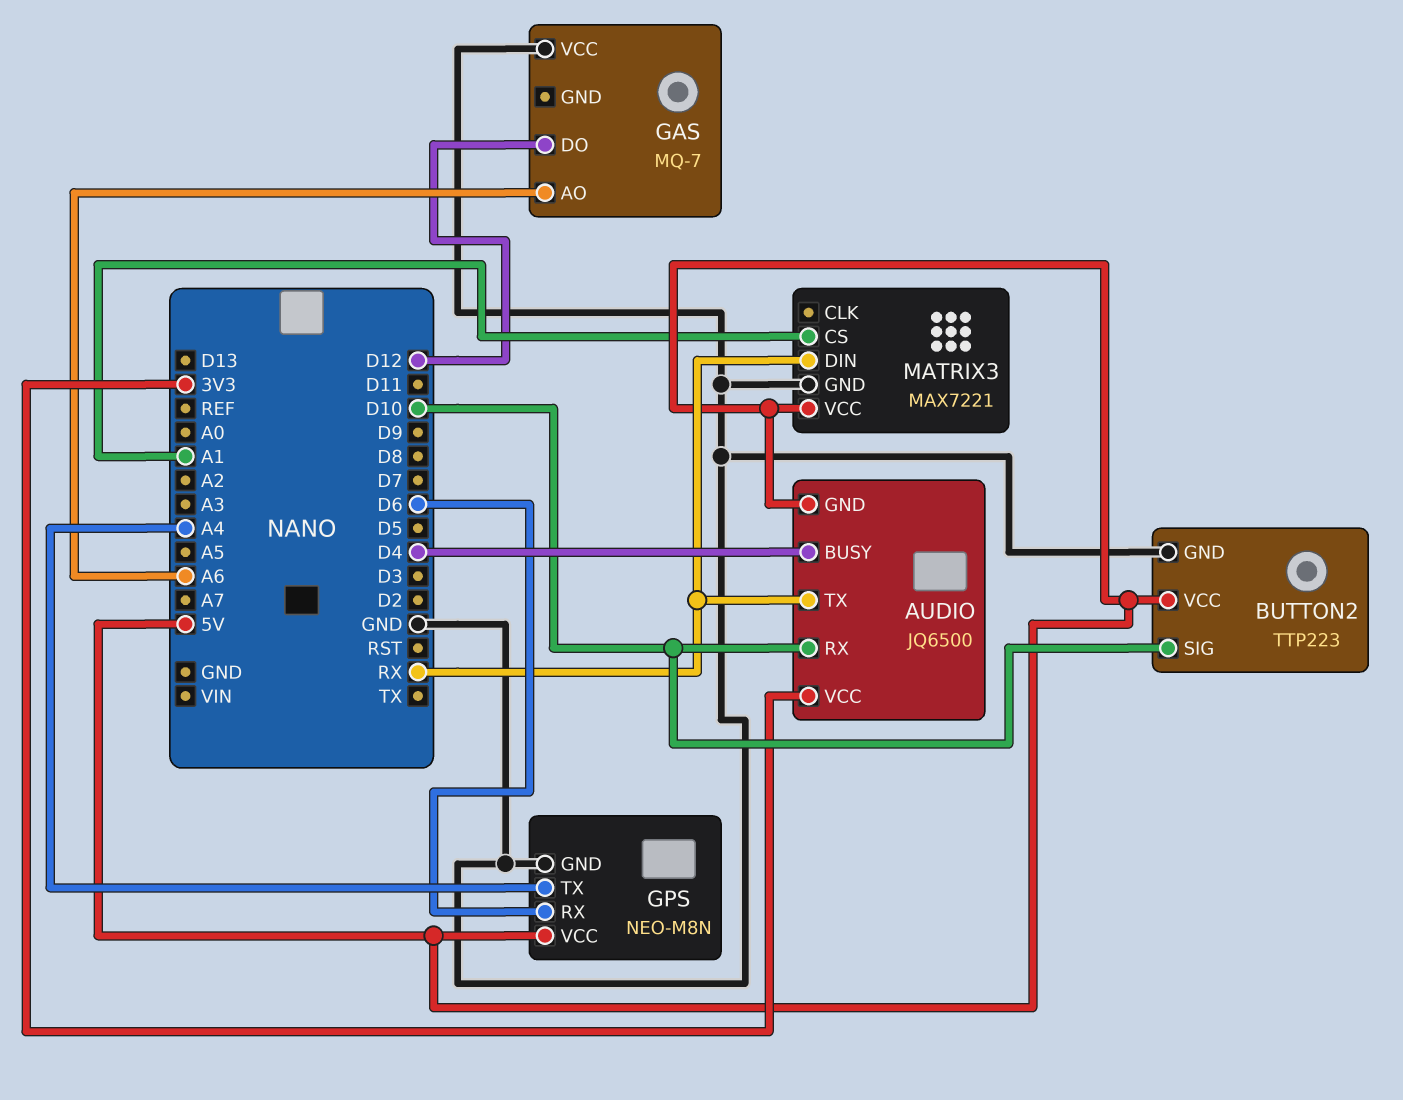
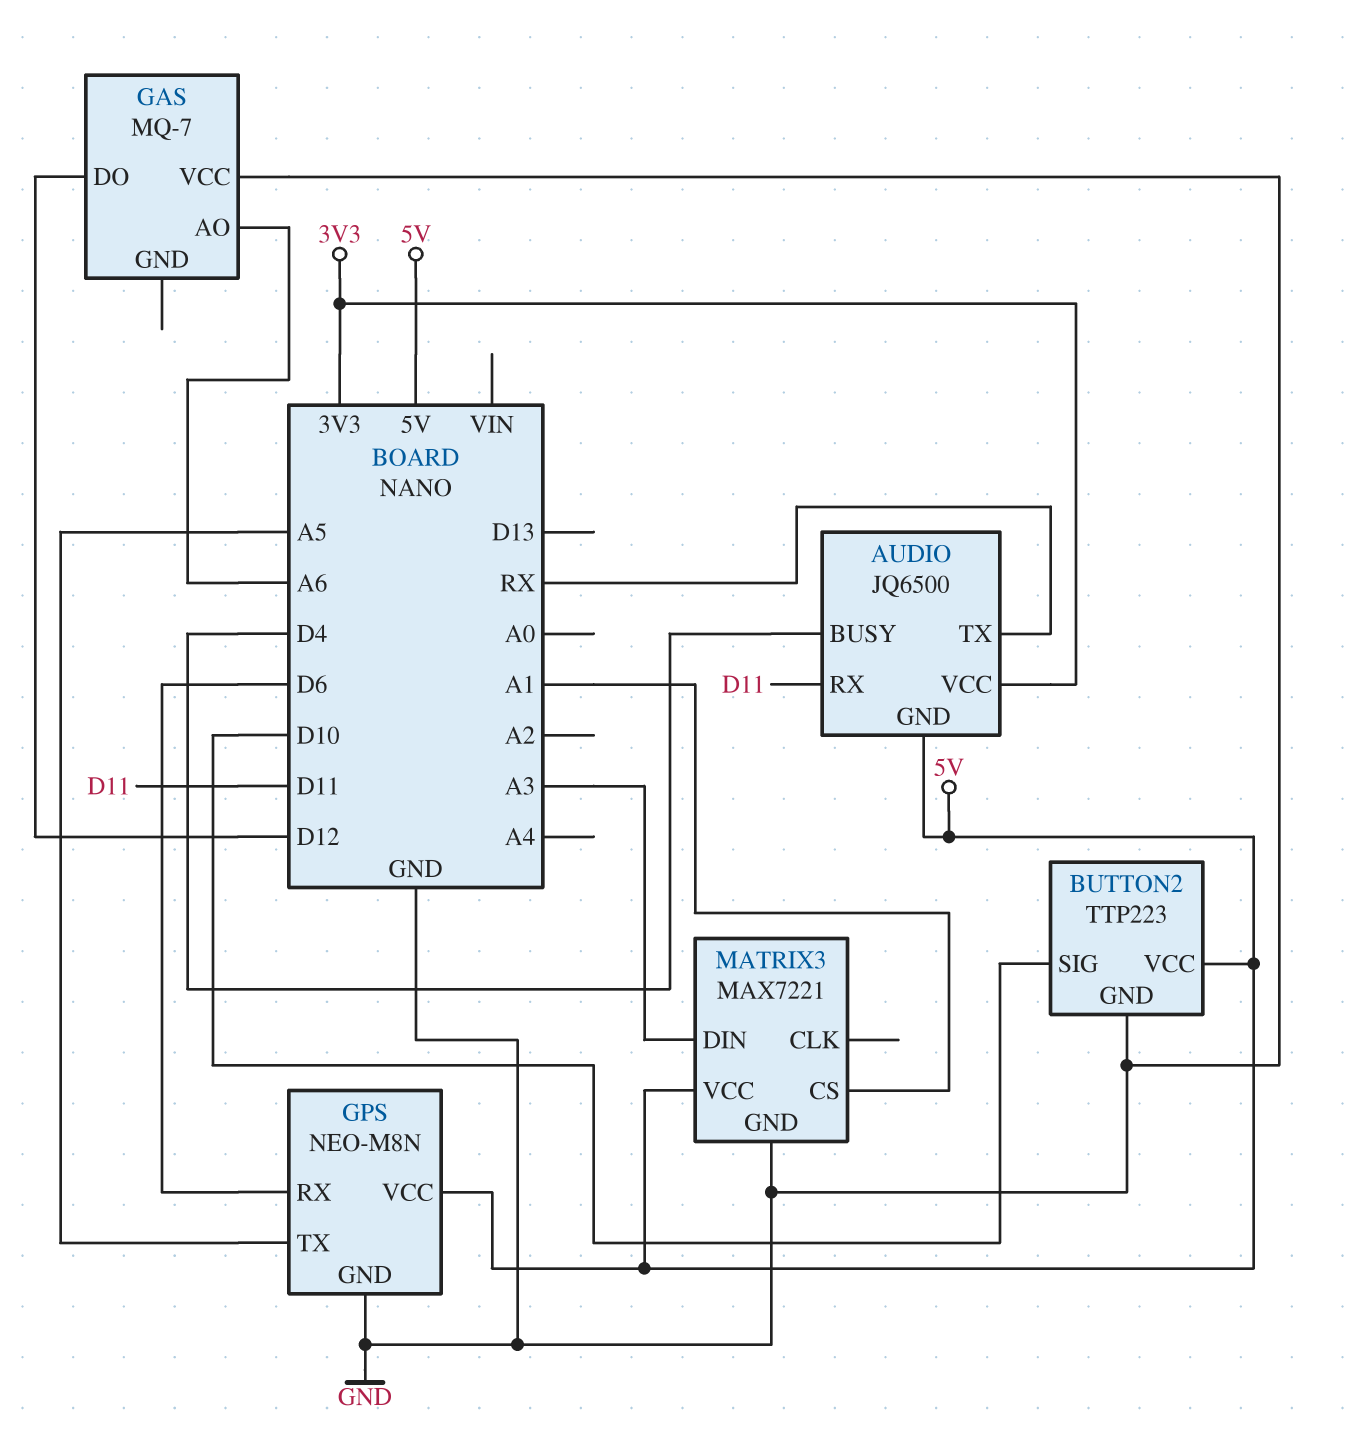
AUDIO pin RX: D10 -> D11
GPS pin TX: A4 -> A5
MATRIX3 pin DIN: RX -> A3

